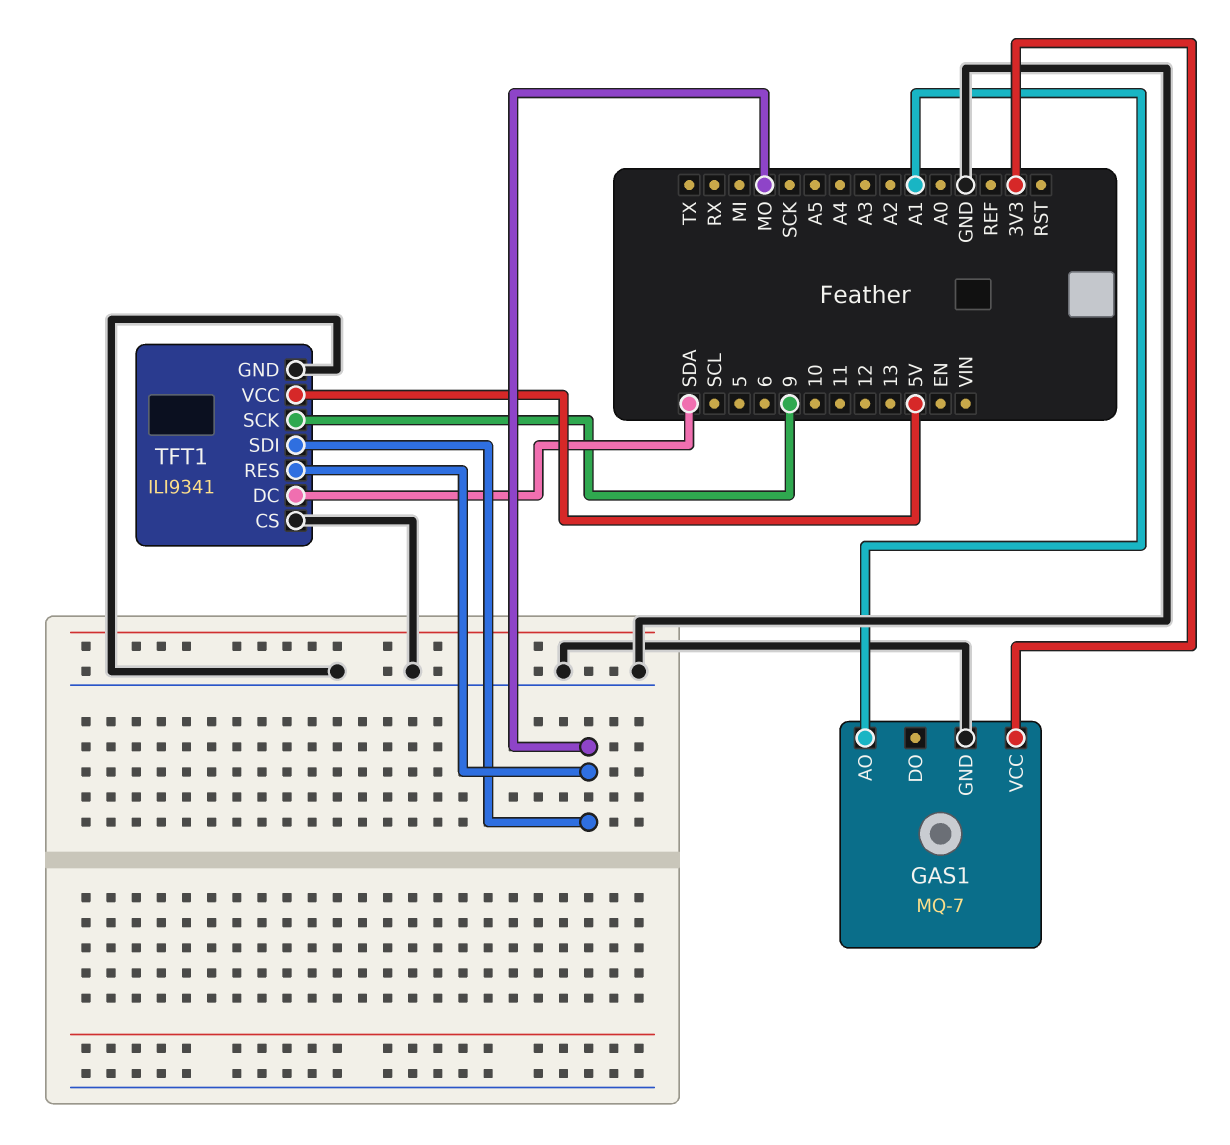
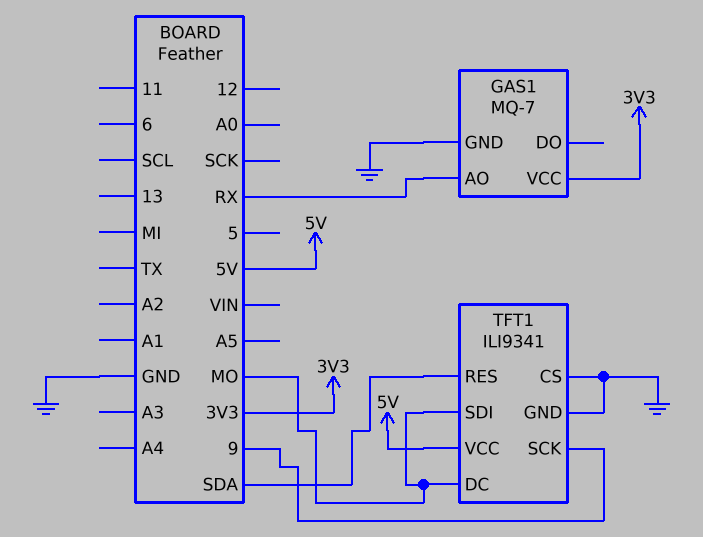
GAS1 pin AO: A1 -> RX
TFT1 pin DC: SDA -> MO
TFT1 pin RES: MO -> SDA

